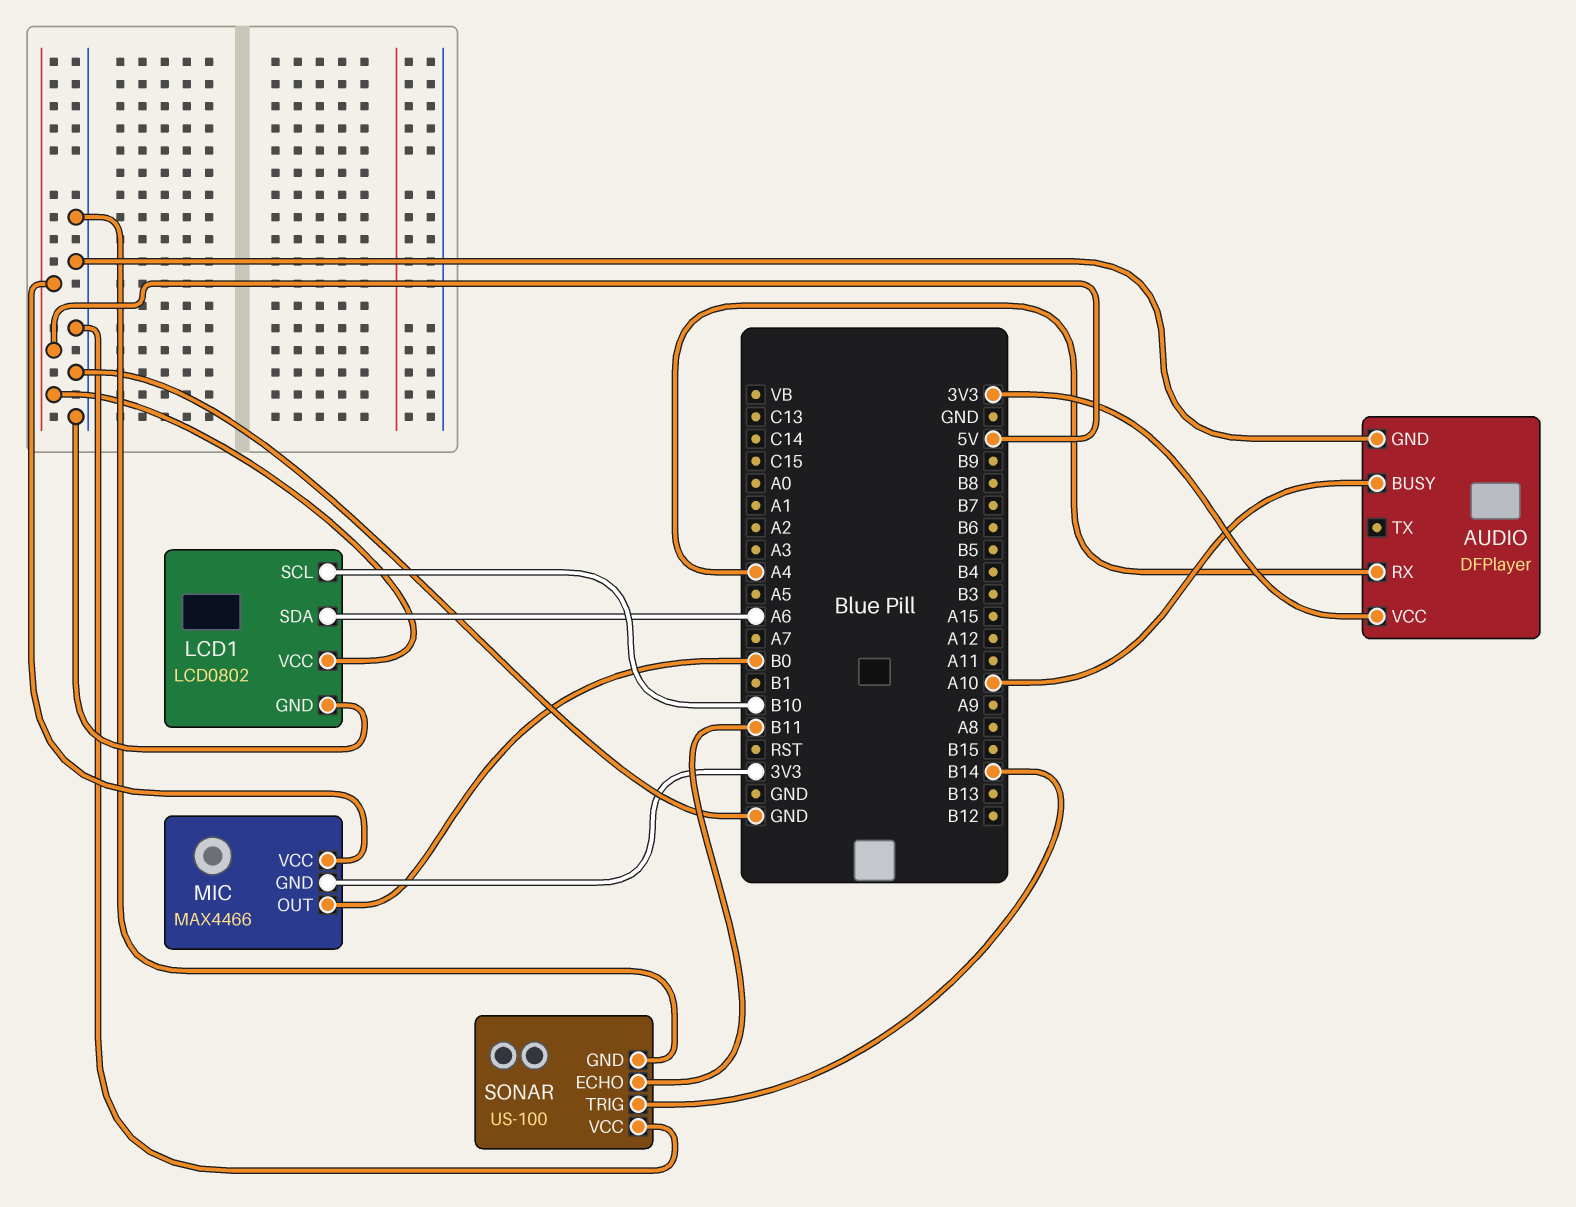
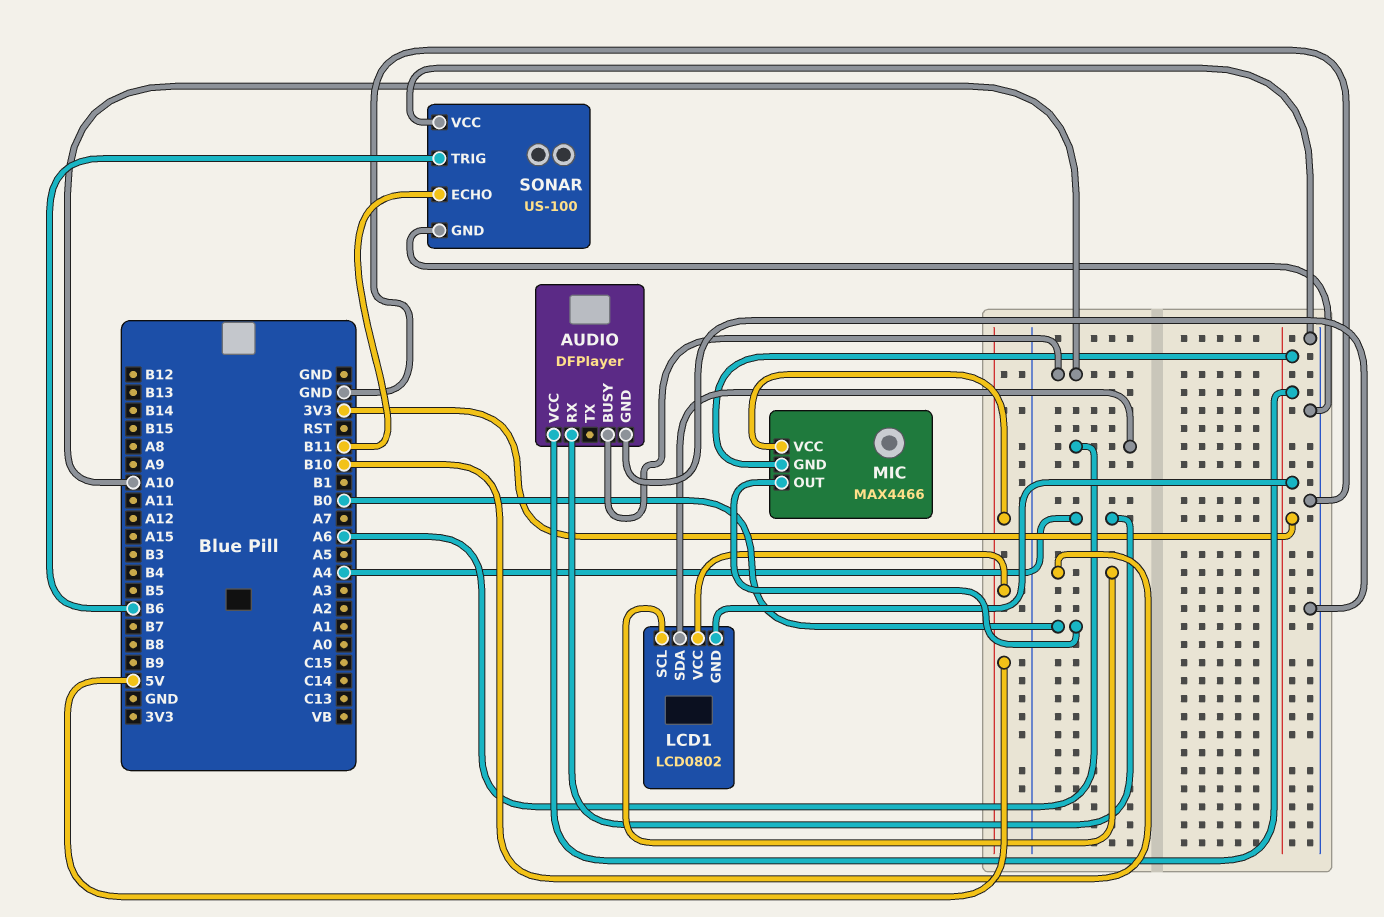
LCD1 pin GND: GND -> 3V3
SONAR pin TRIG: B14 -> B6

